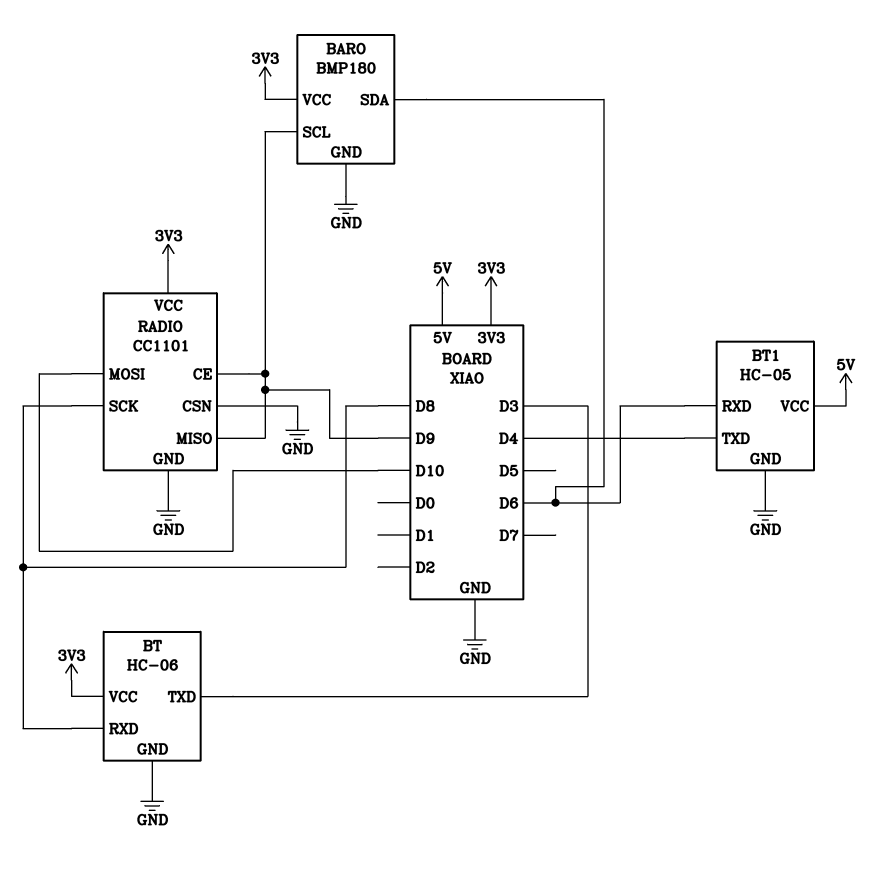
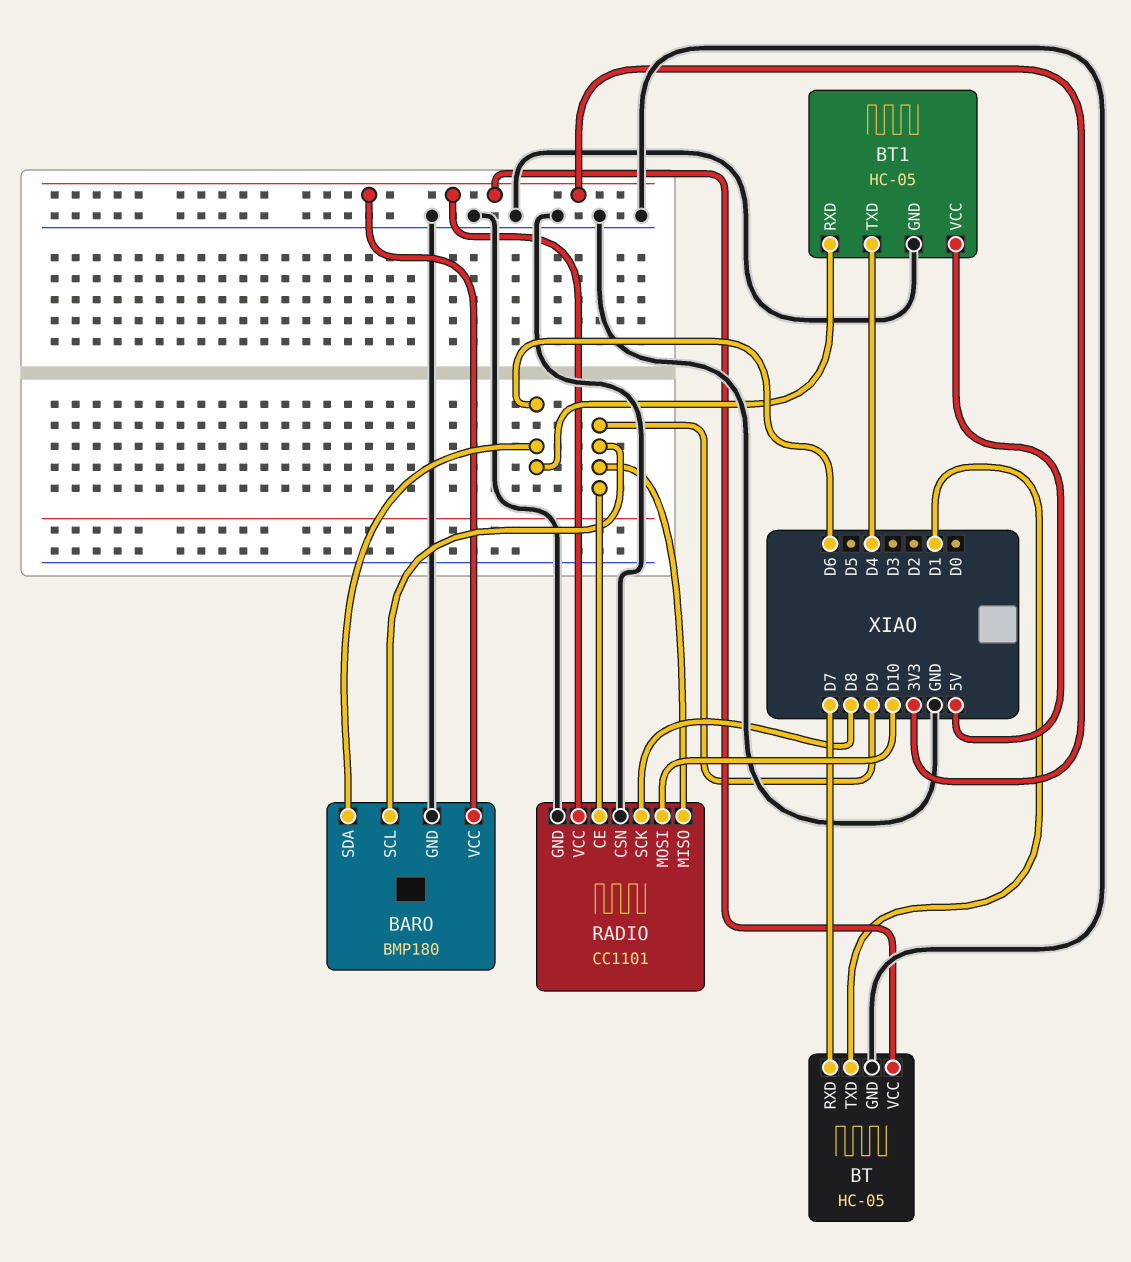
BT: HC-06 -> HC-05
BT pin RXD: D8 -> D7
BT pin TXD: D3 -> D1

